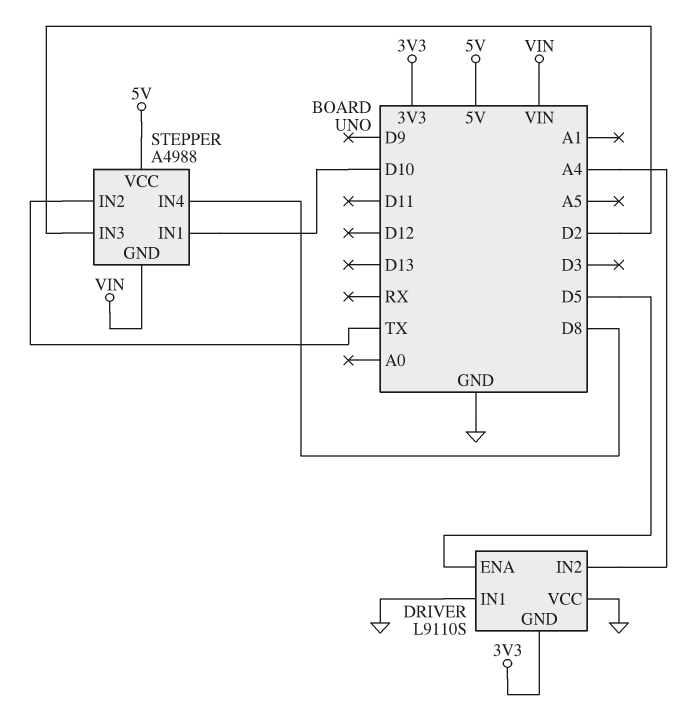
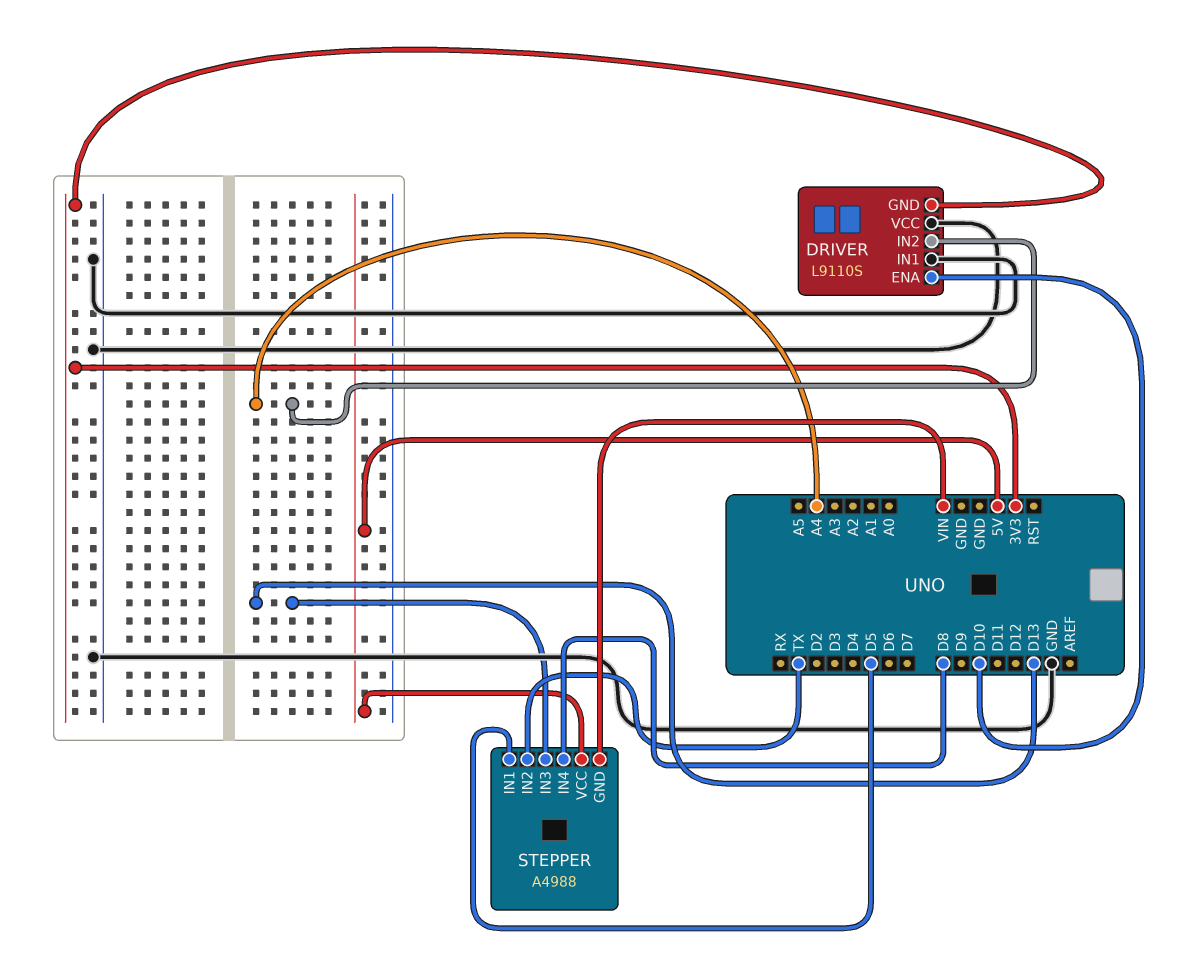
DRIVER pin ENA: D5 -> D10
STEPPER pin IN1: D10 -> D5
STEPPER pin IN3: D2 -> D13

